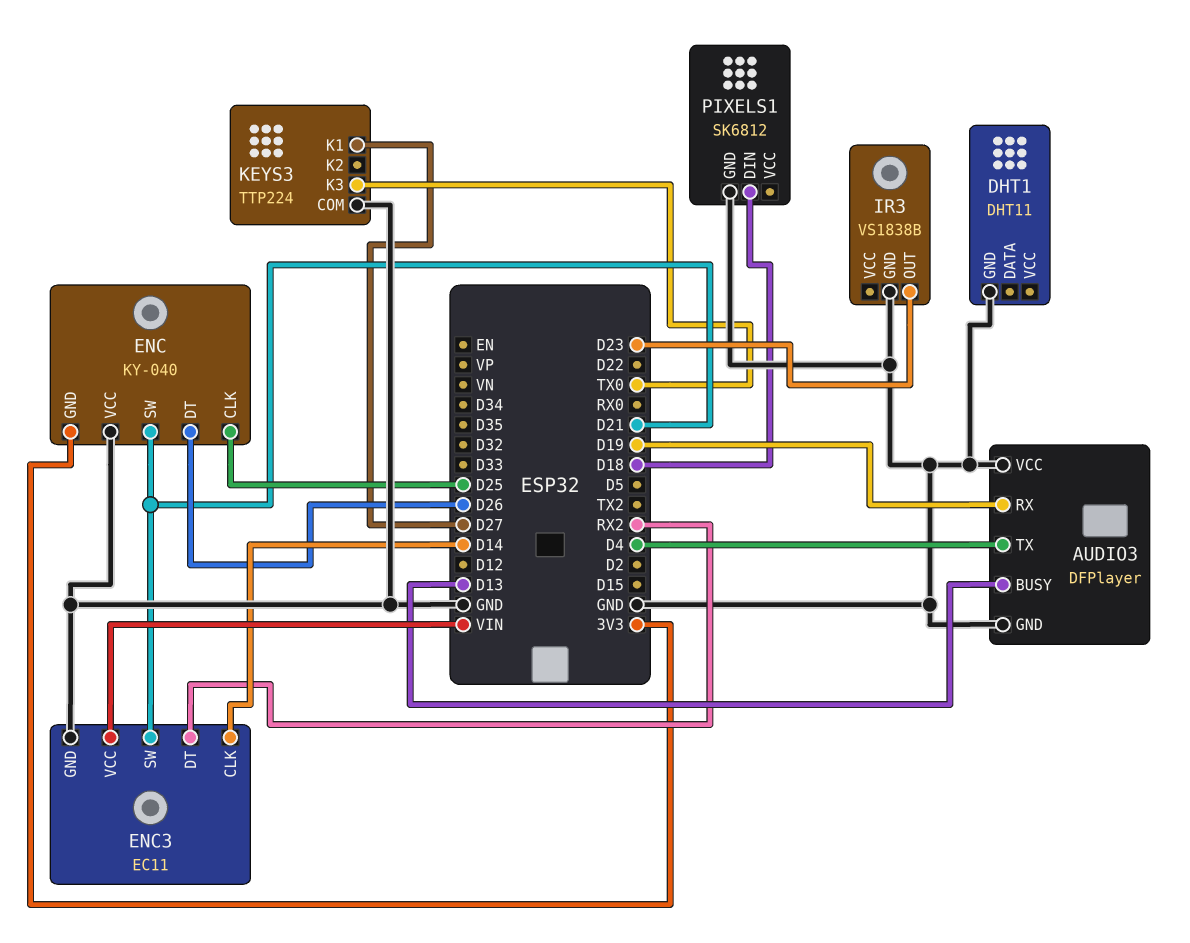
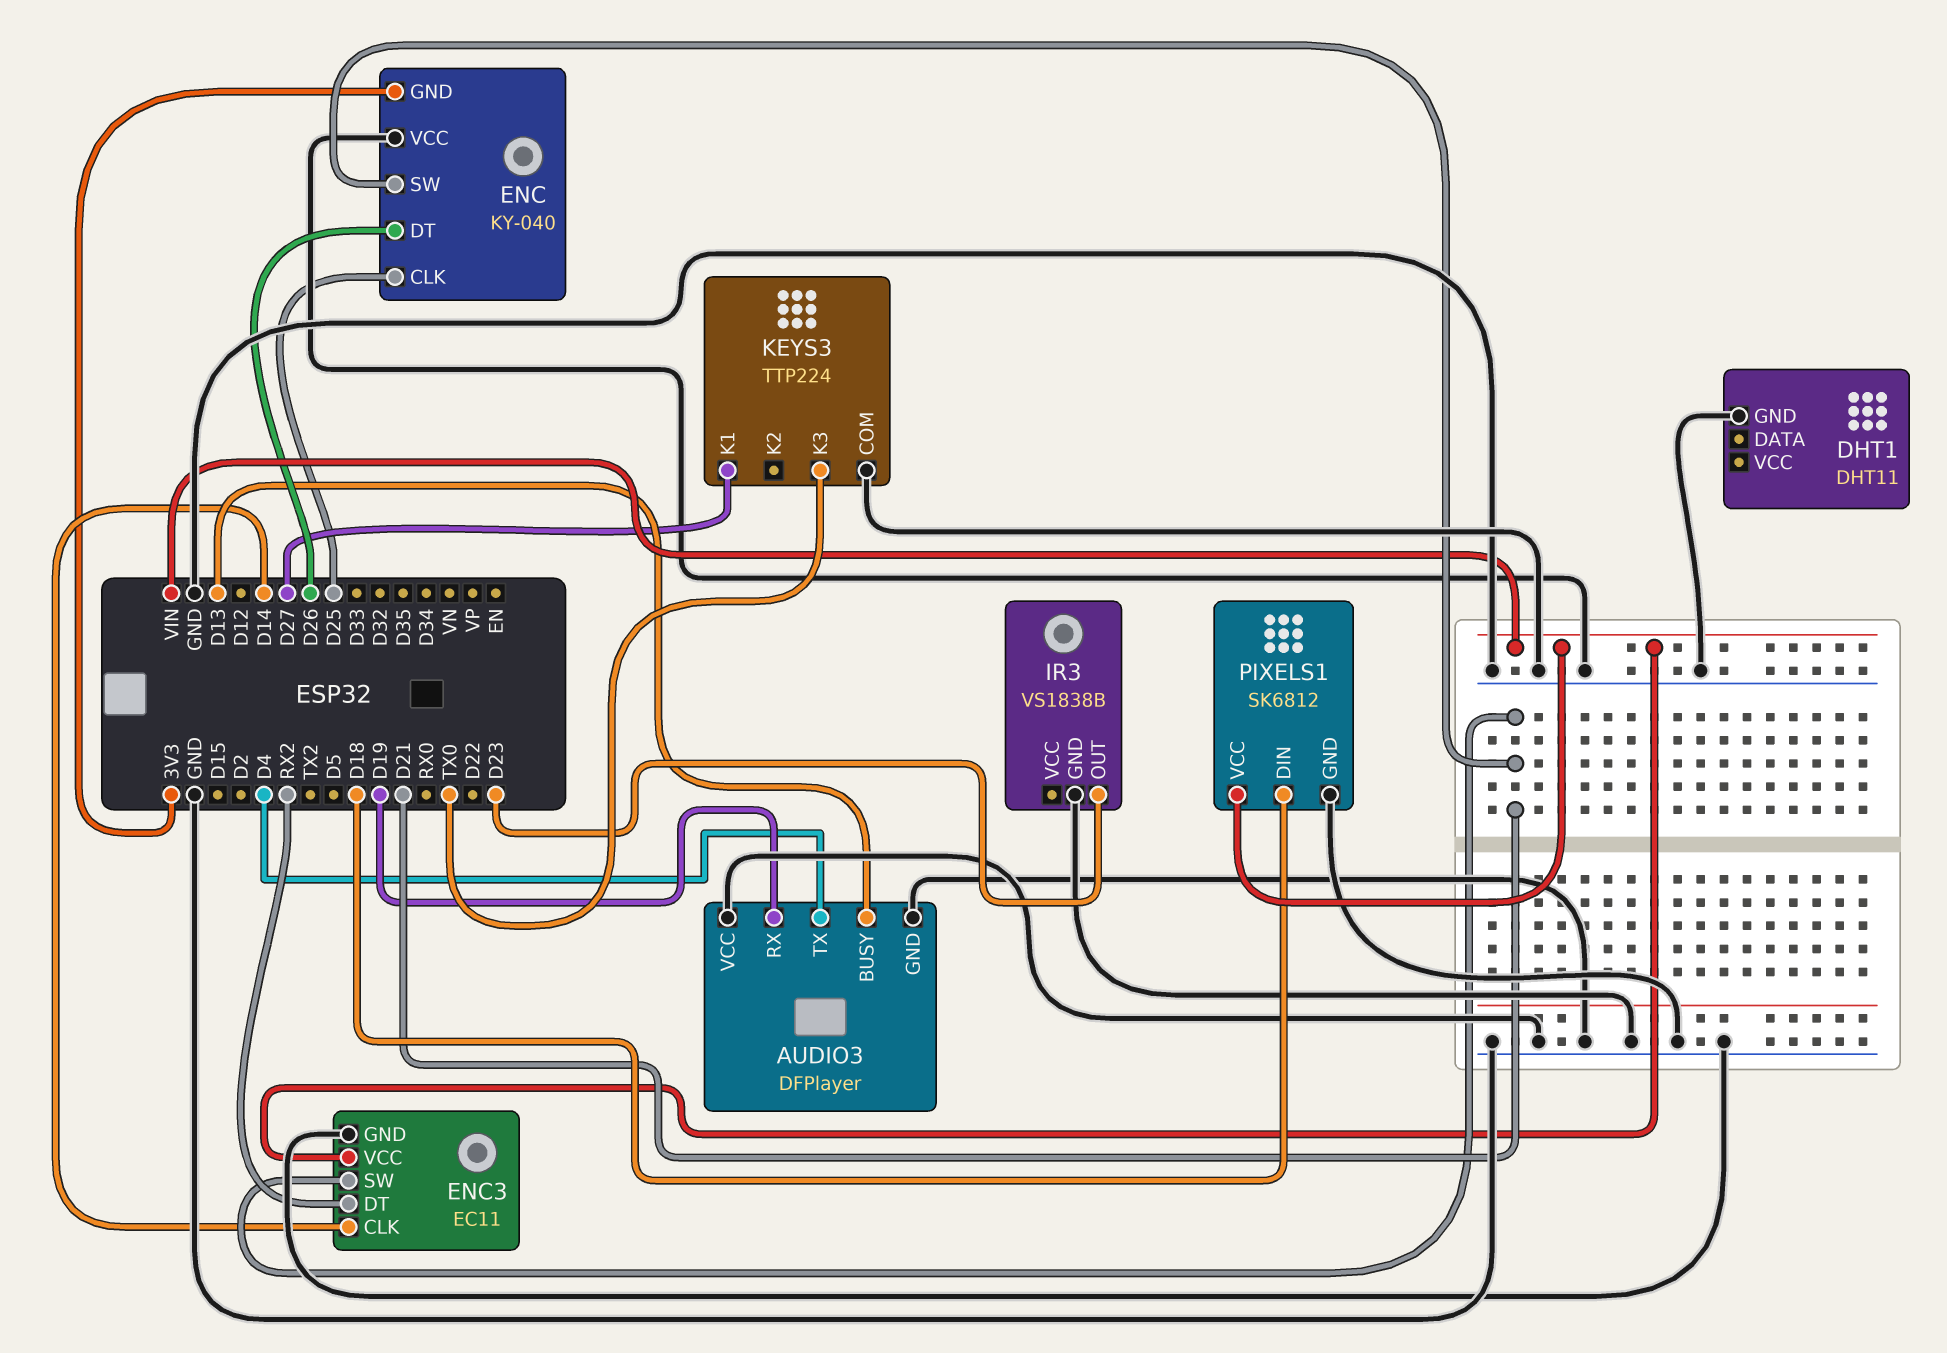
PIXELS1 pin VCC: none -> VIN

